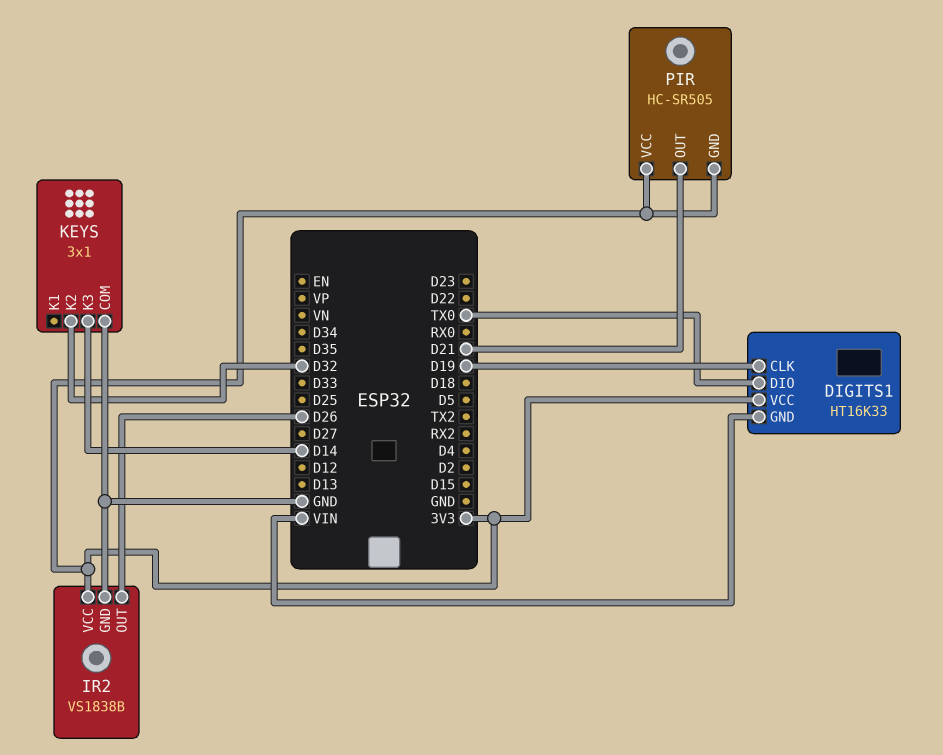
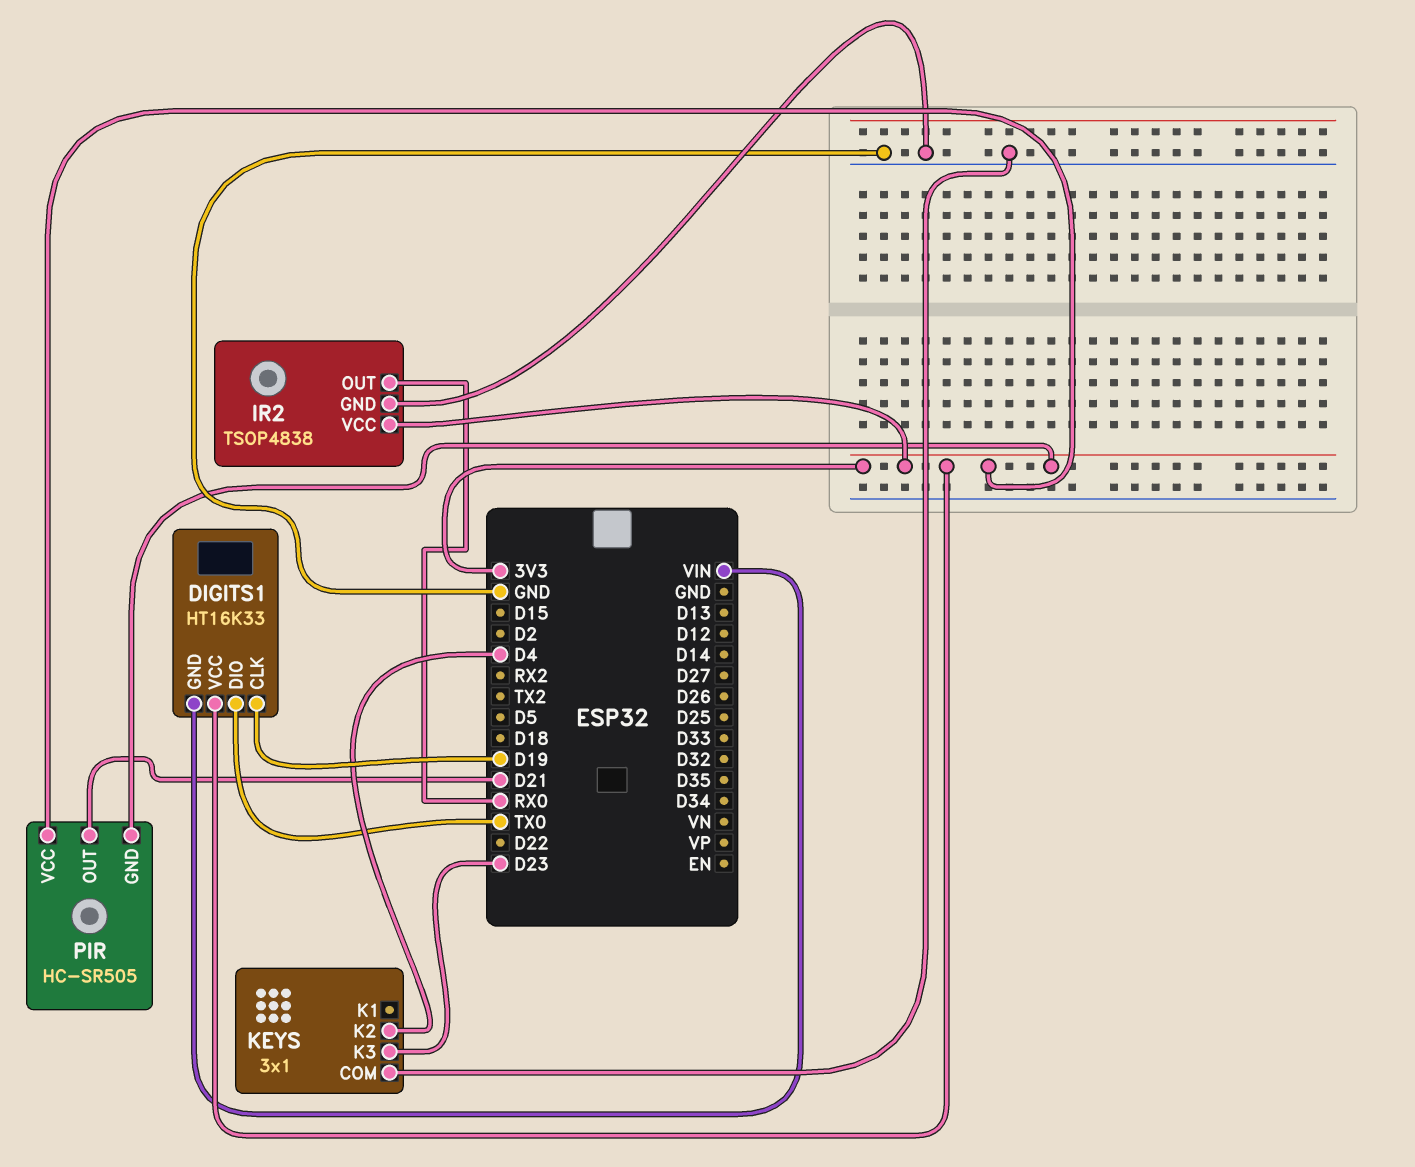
IR2: VS1838B -> TSOP4838
IR2 pin OUT: D26 -> RX0
KEYS pin K2: D32 -> D4
KEYS pin K3: D14 -> D23

